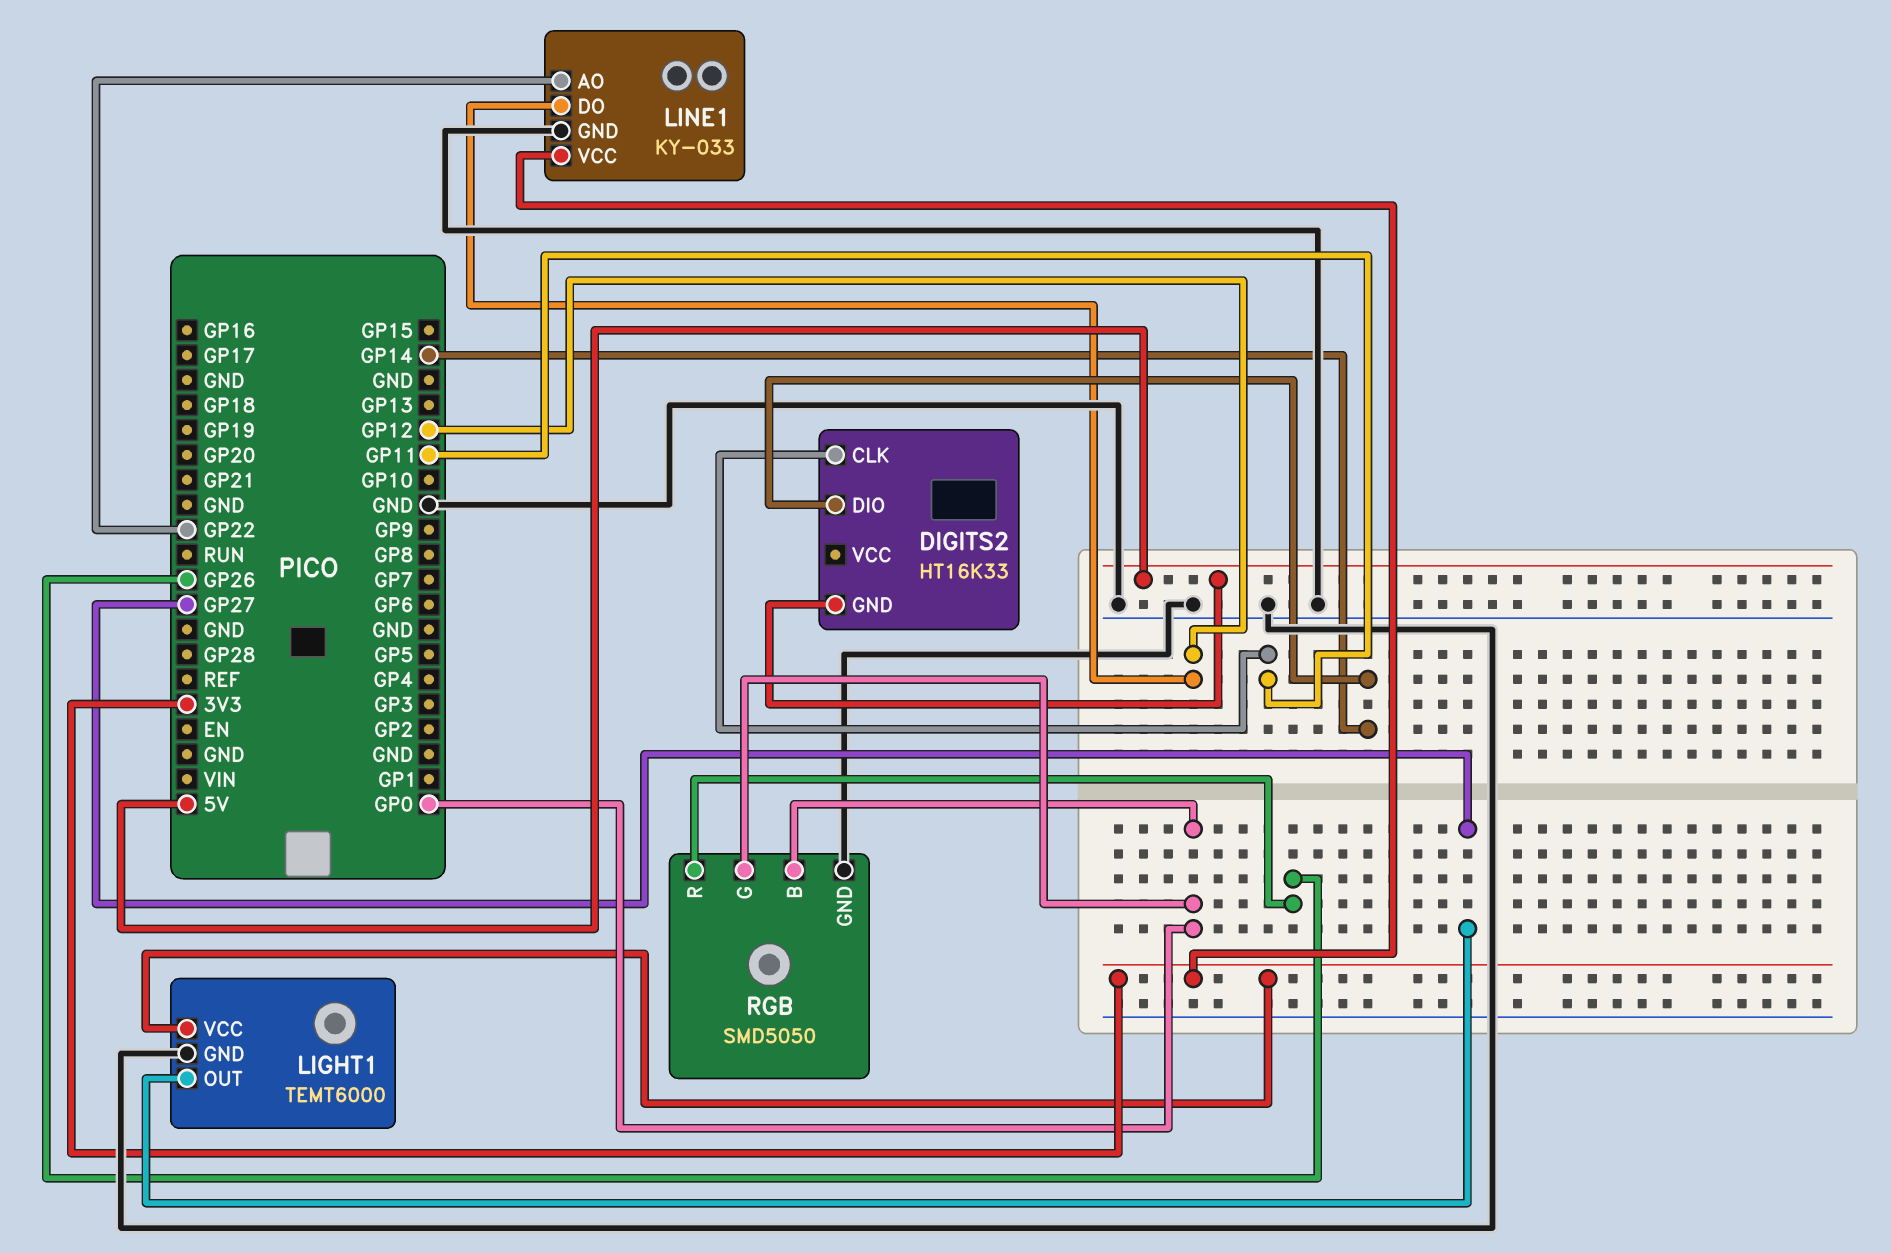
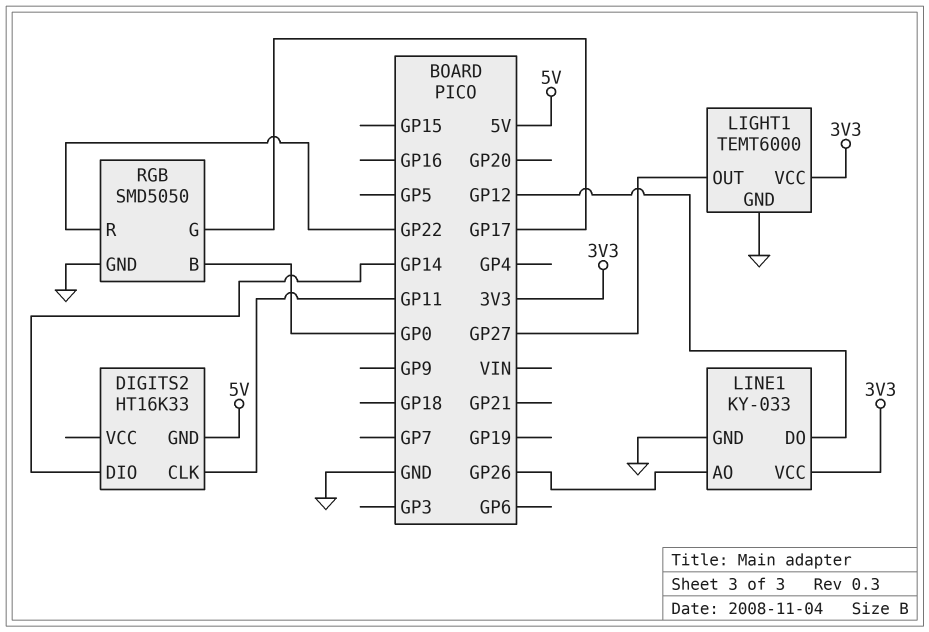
LINE1 pin AO: GP22 -> GP26
RGB pin G: GP0 -> GP17
RGB pin R: GP26 -> GP22

